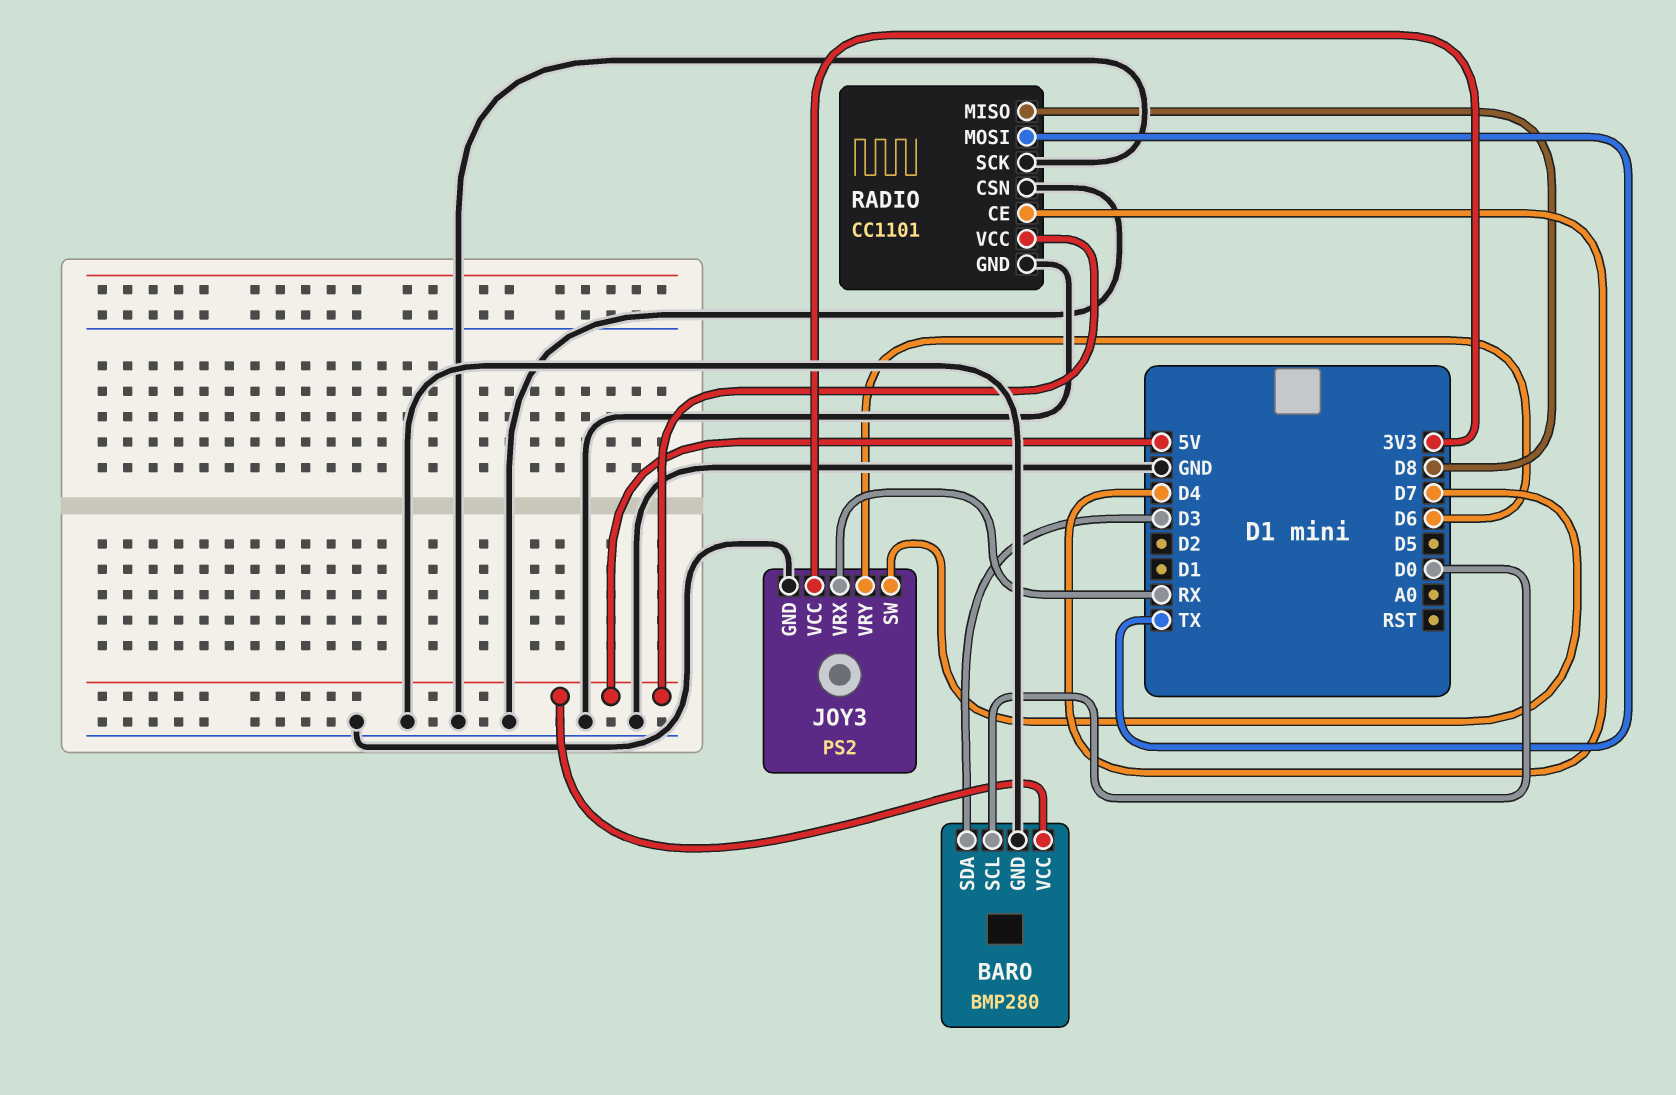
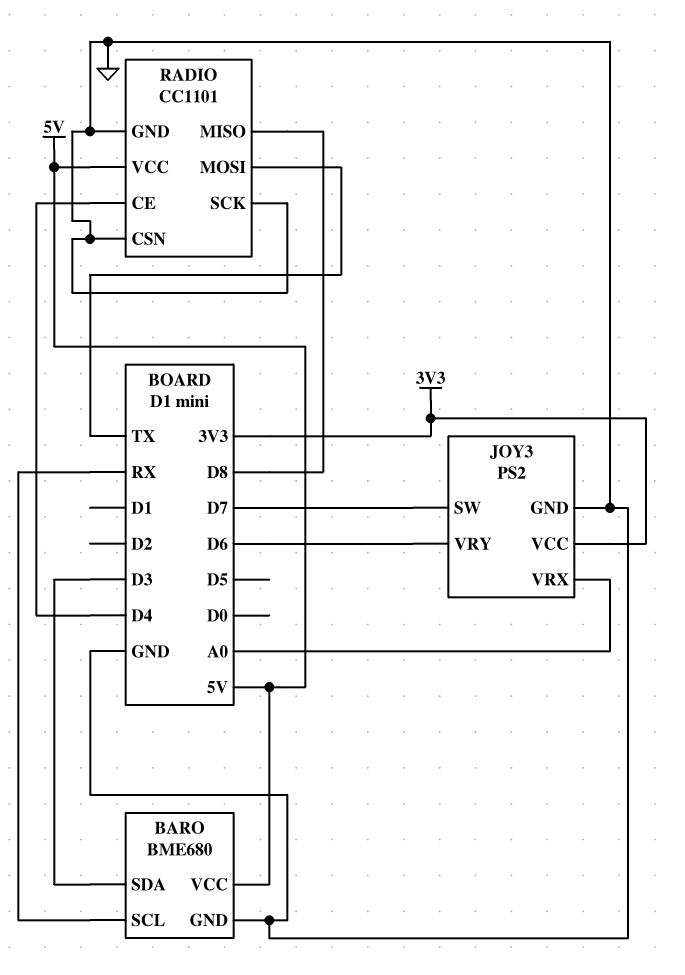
BARO: BMP280 -> BME680
BARO pin SCL: D0 -> RX
JOY3 pin VRX: RX -> A0

